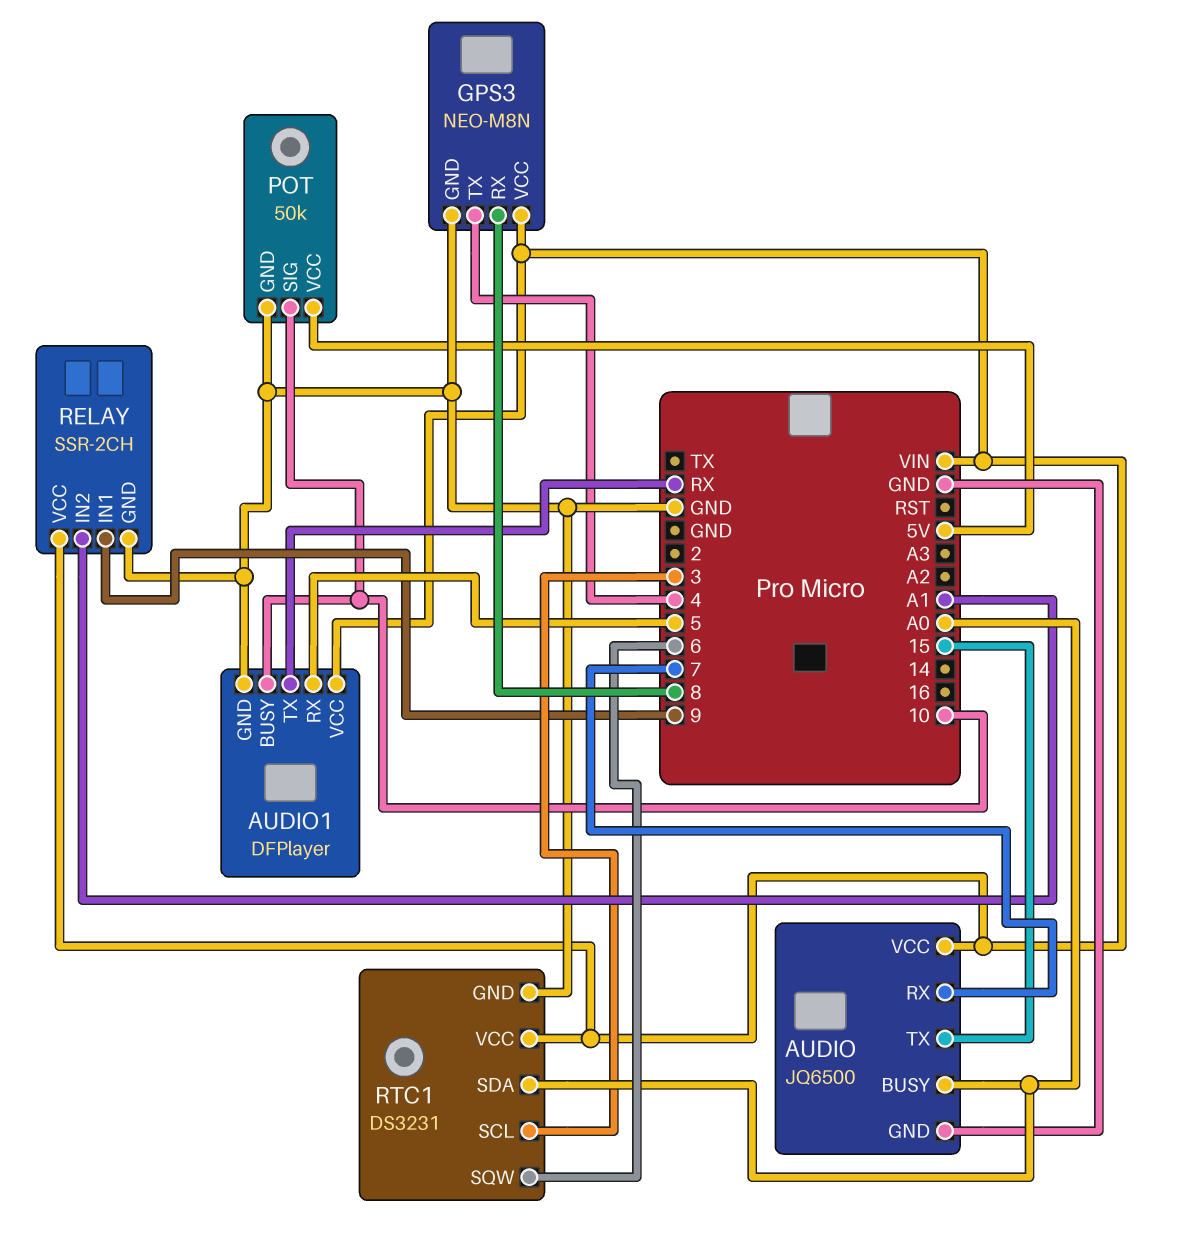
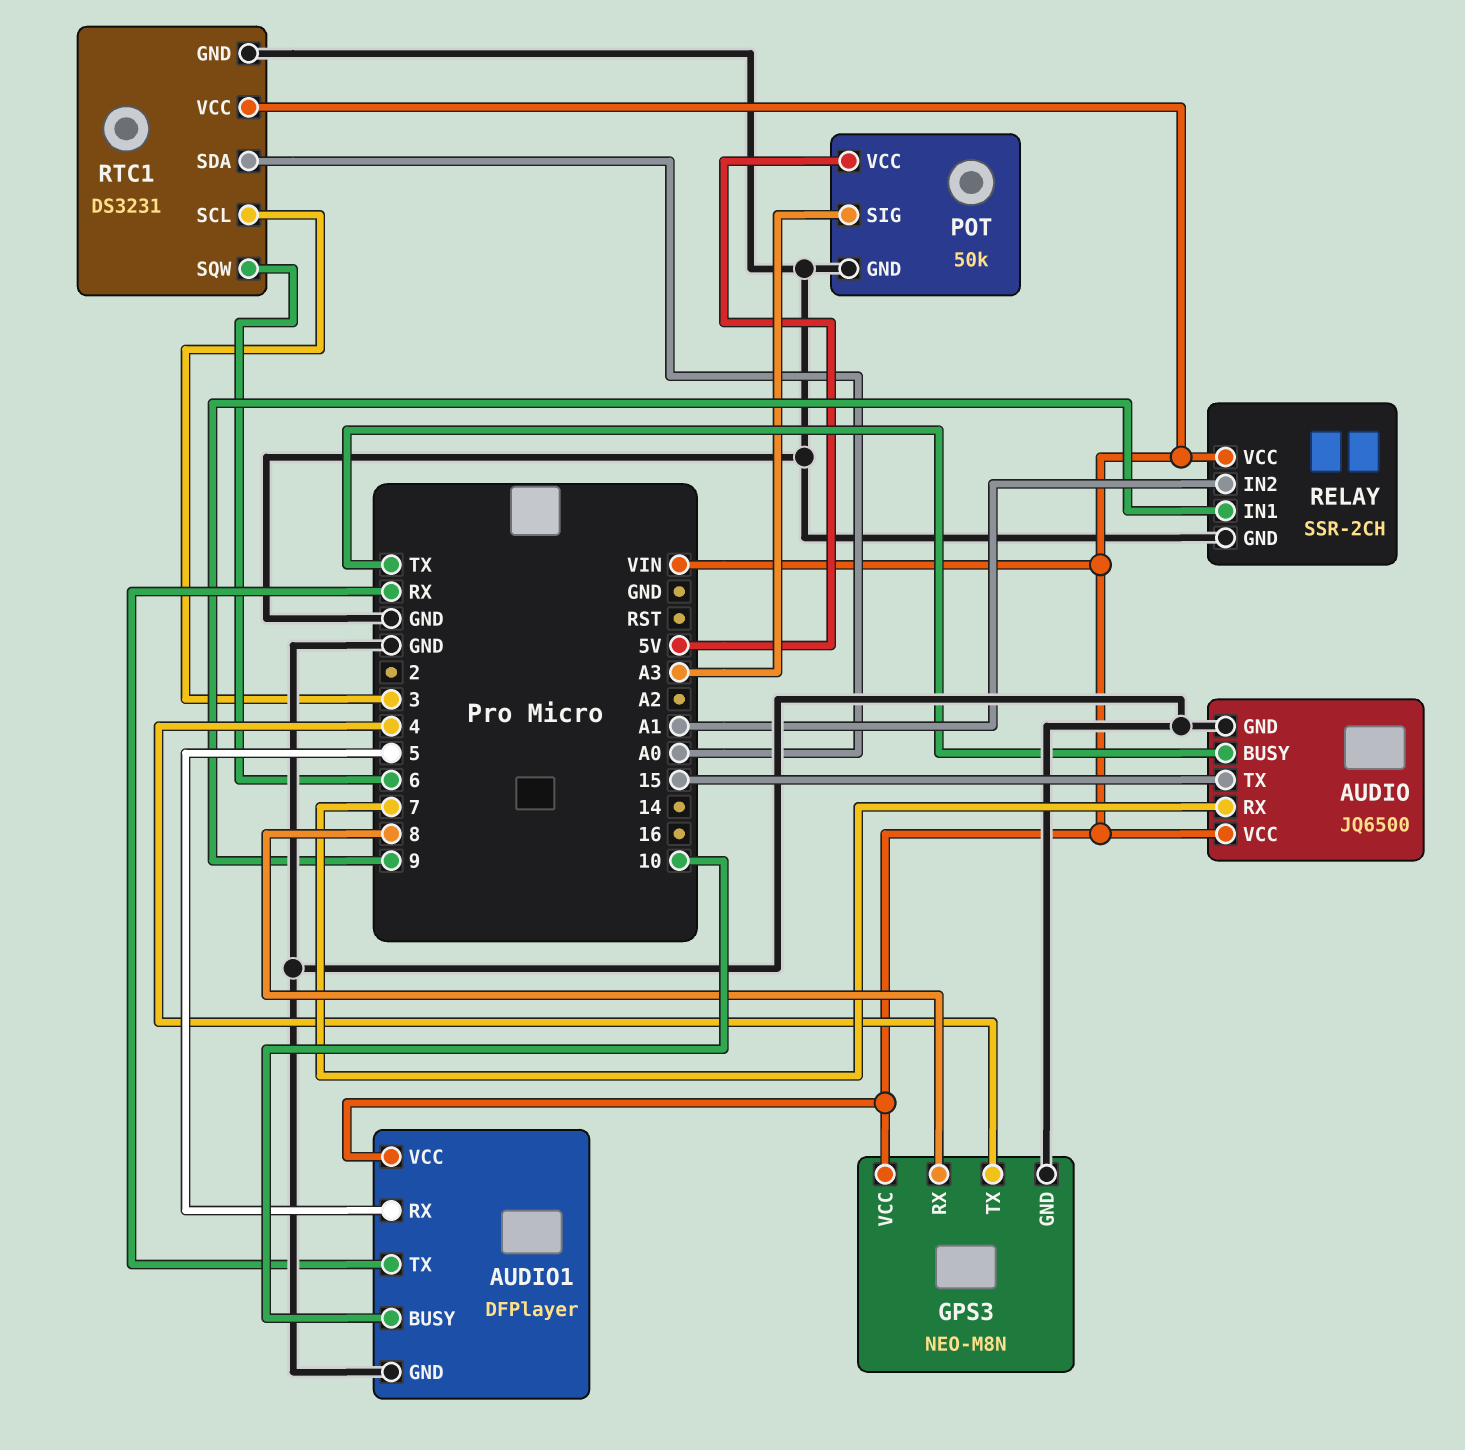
AUDIO pin BUSY: A0 -> TX
POT pin SIG: 10 -> A3

